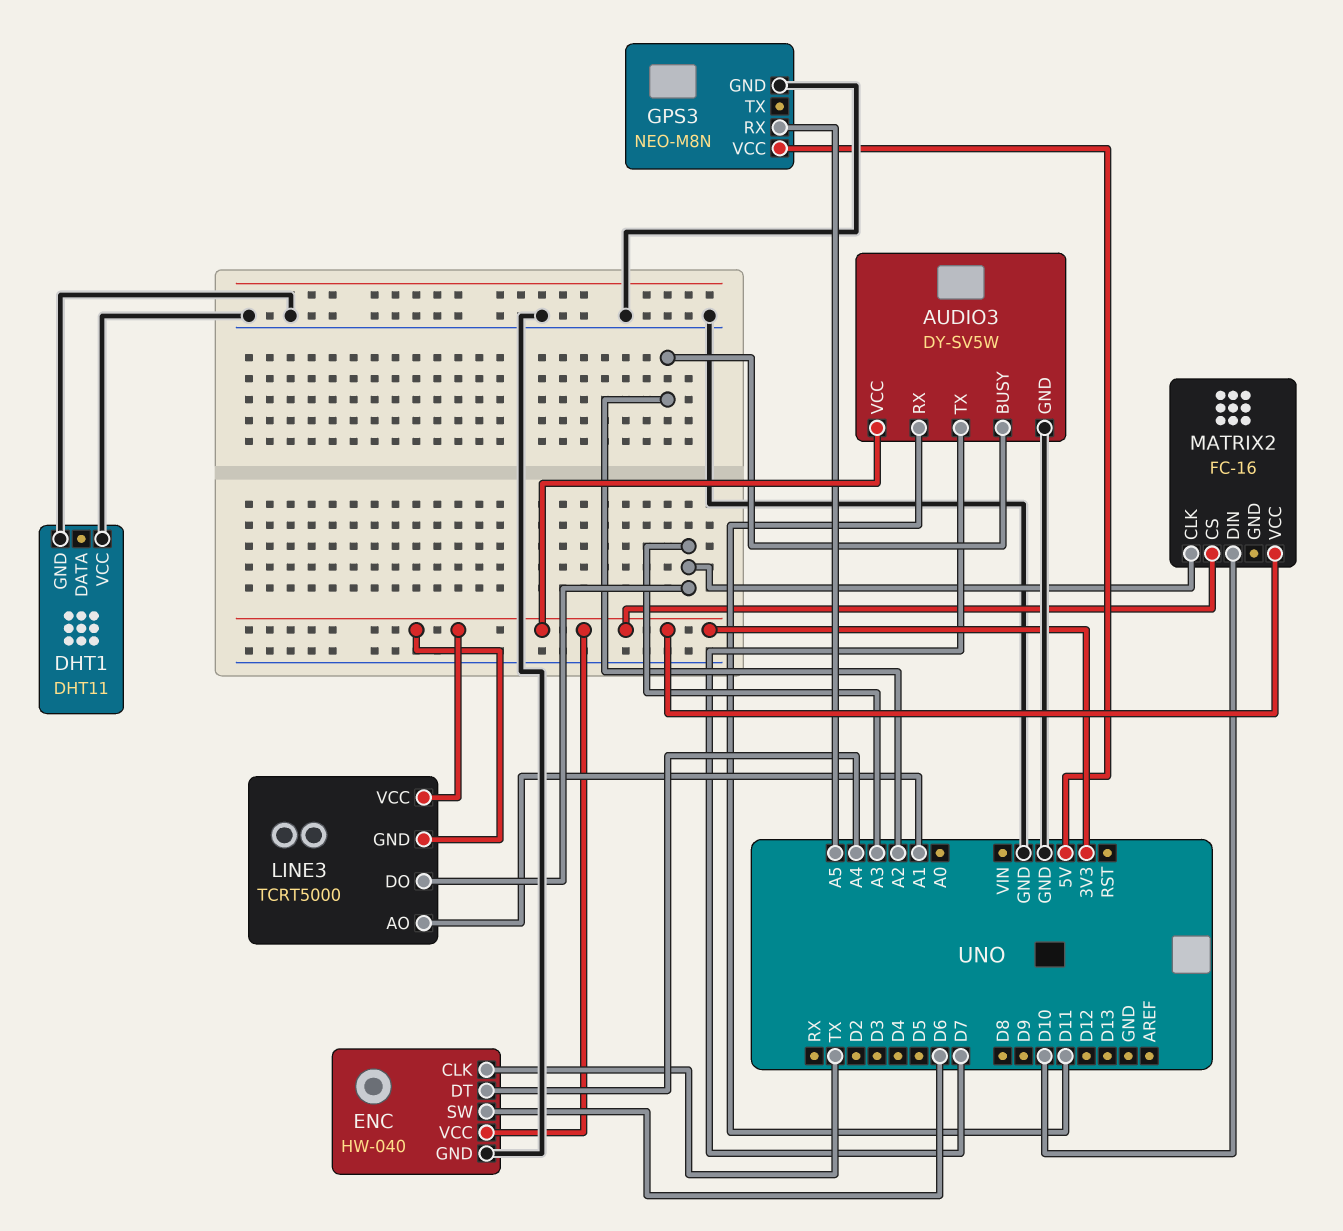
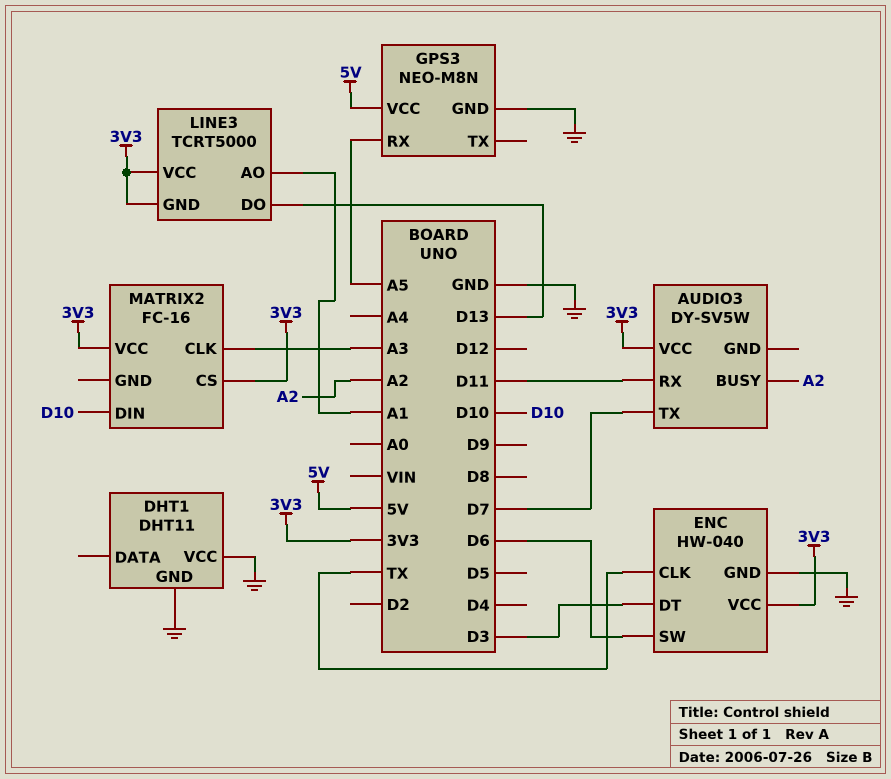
AUDIO3 pin GND: GND -> none
ENC pin DT: A4 -> D3
LINE3 pin DO: A3 -> D13

